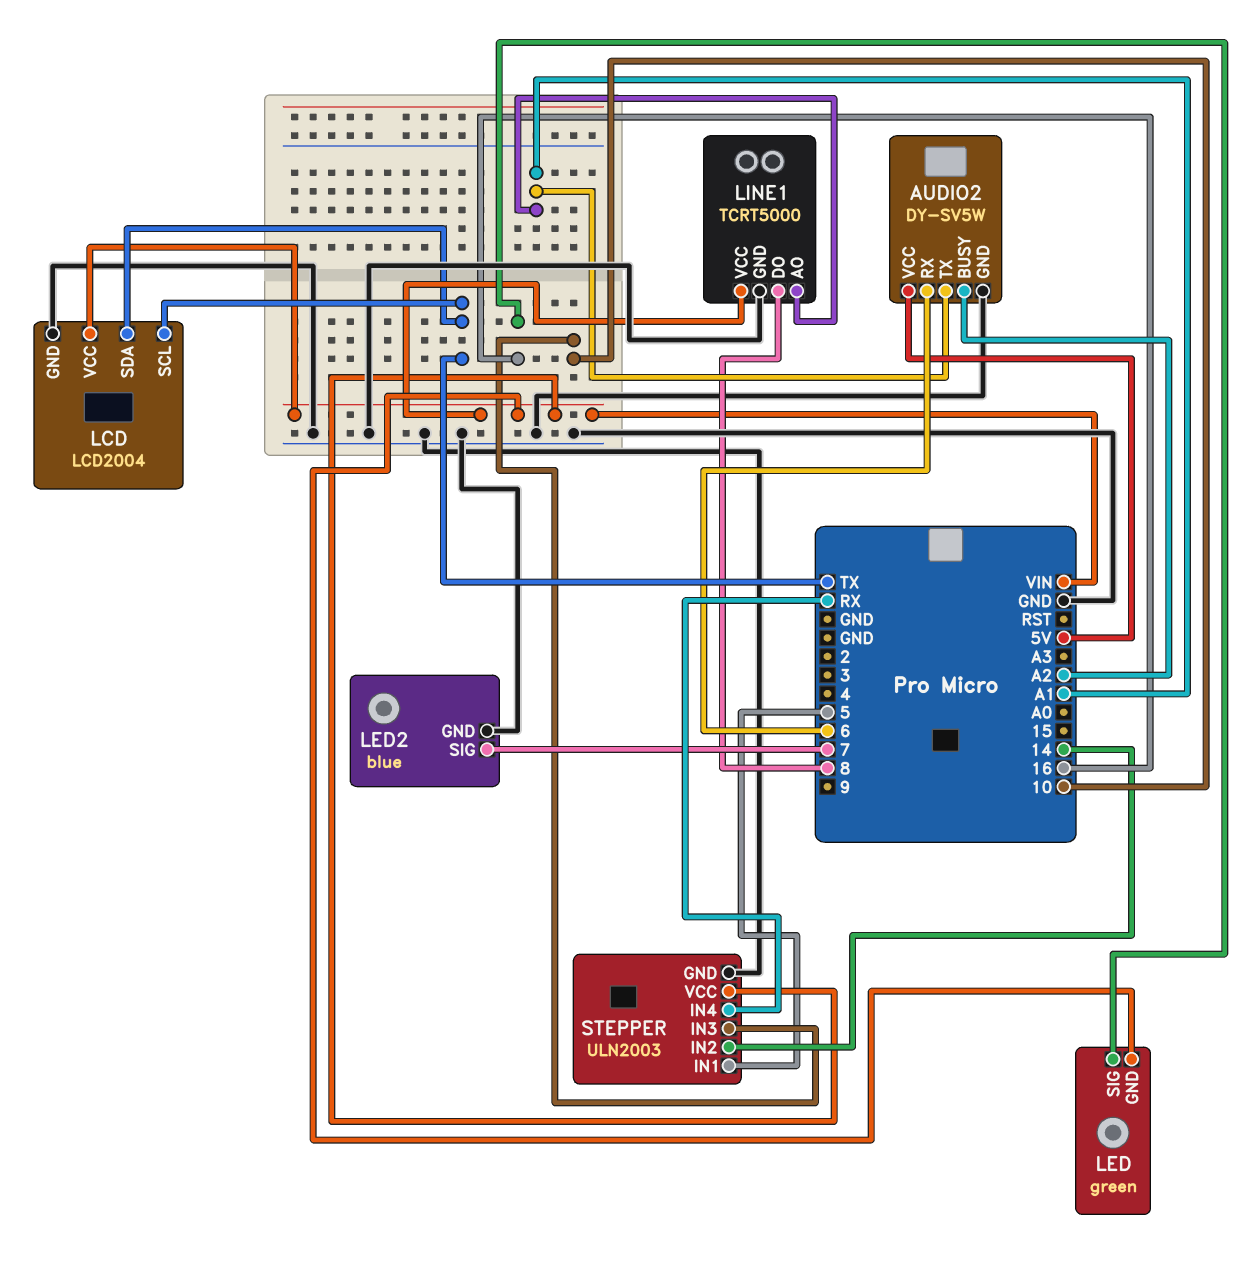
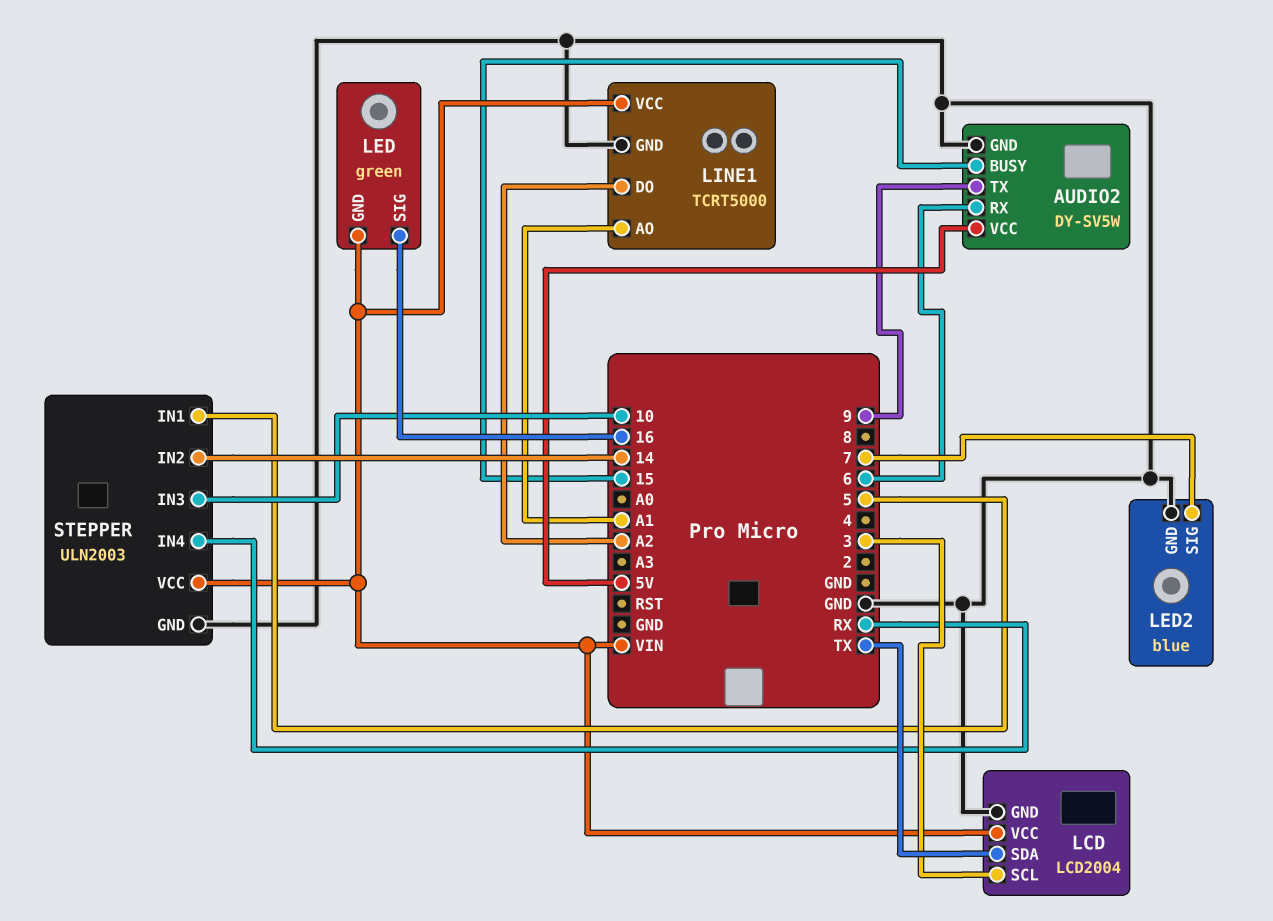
AUDIO2 pin BUSY: A2 -> 15
AUDIO2 pin TX: A1 -> 9
LCD pin SCL: TX -> 3
LINE1 pin DO: 8 -> A2

